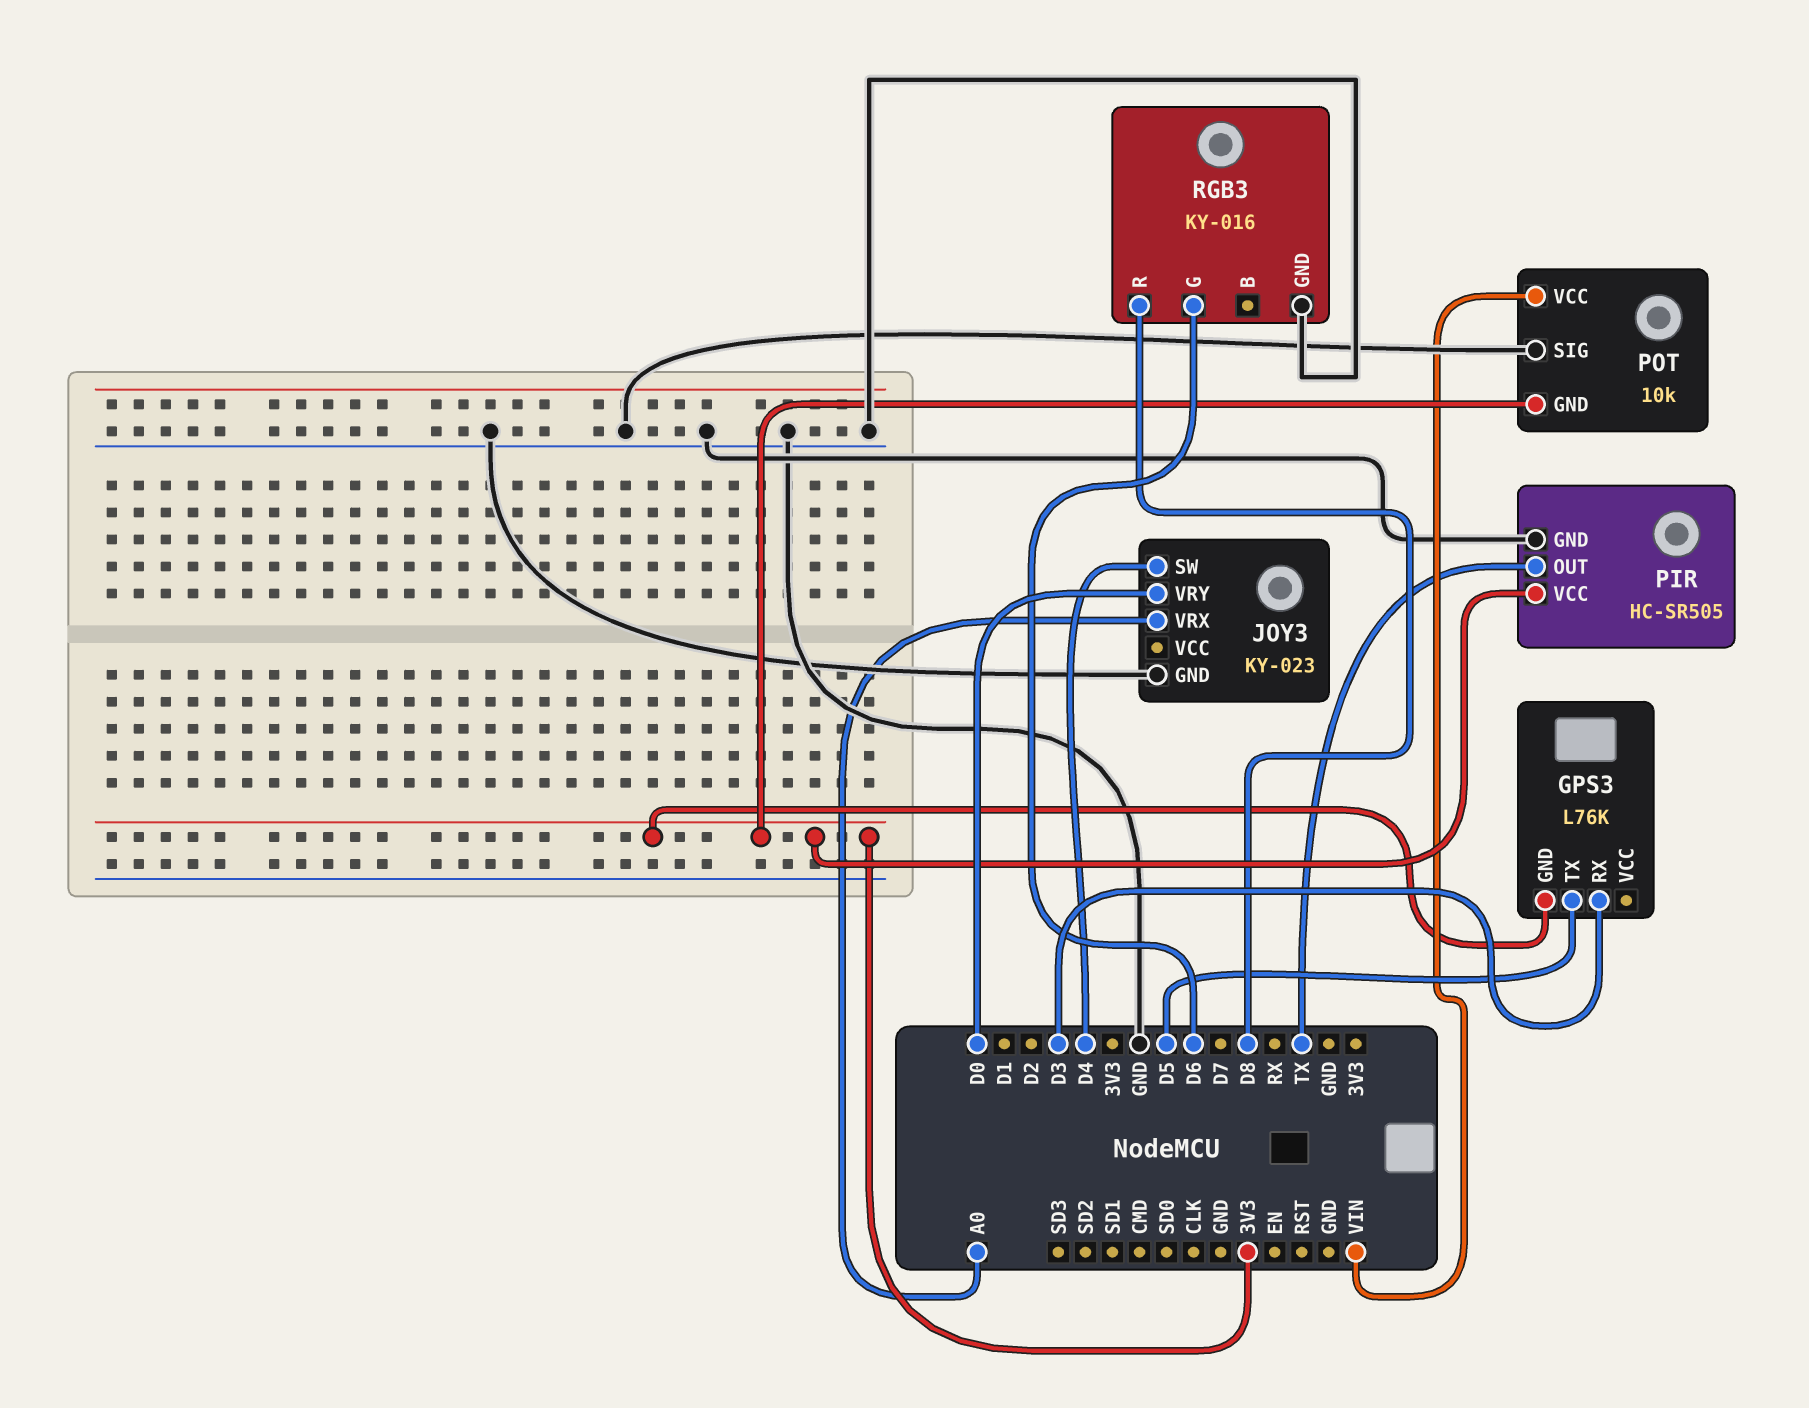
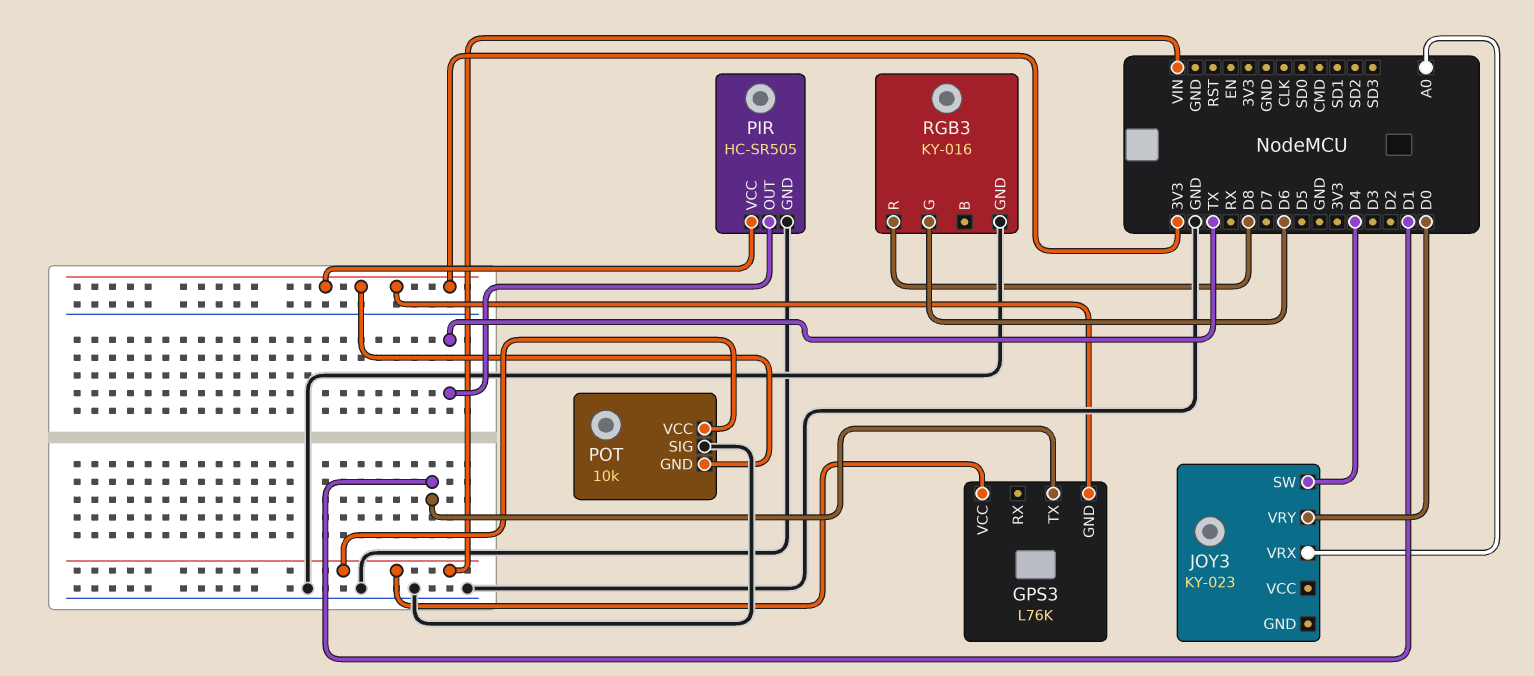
GPS3 pin RX: D3 -> none
GPS3 pin TX: D5 -> D1
GPS3 pin VCC: none -> VIN
JOY3 pin GND: GND -> none

